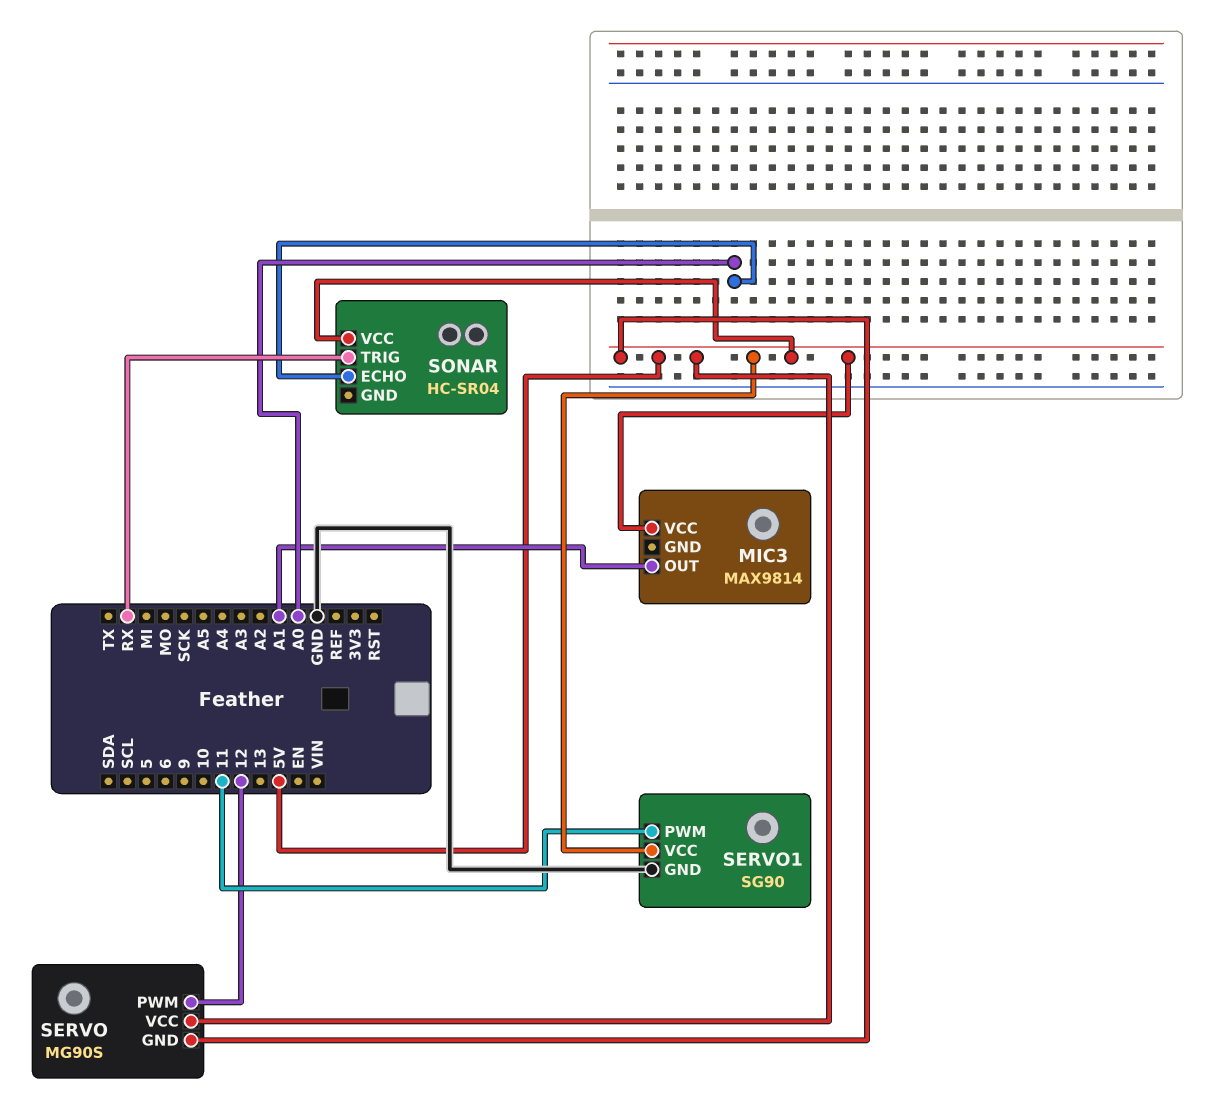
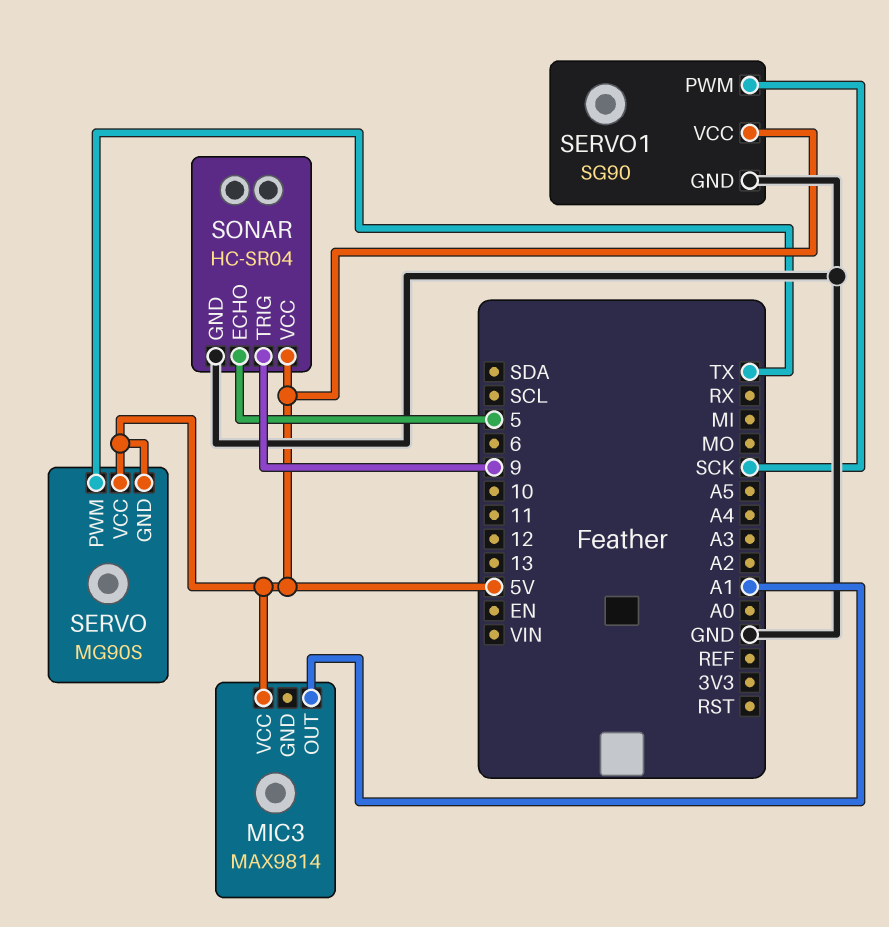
SERVO pin PWM: 12 -> TX
SERVO1 pin PWM: 11 -> SCK
SONAR pin ECHO: A0 -> 5
SONAR pin GND: none -> GND
SONAR pin TRIG: RX -> 9

